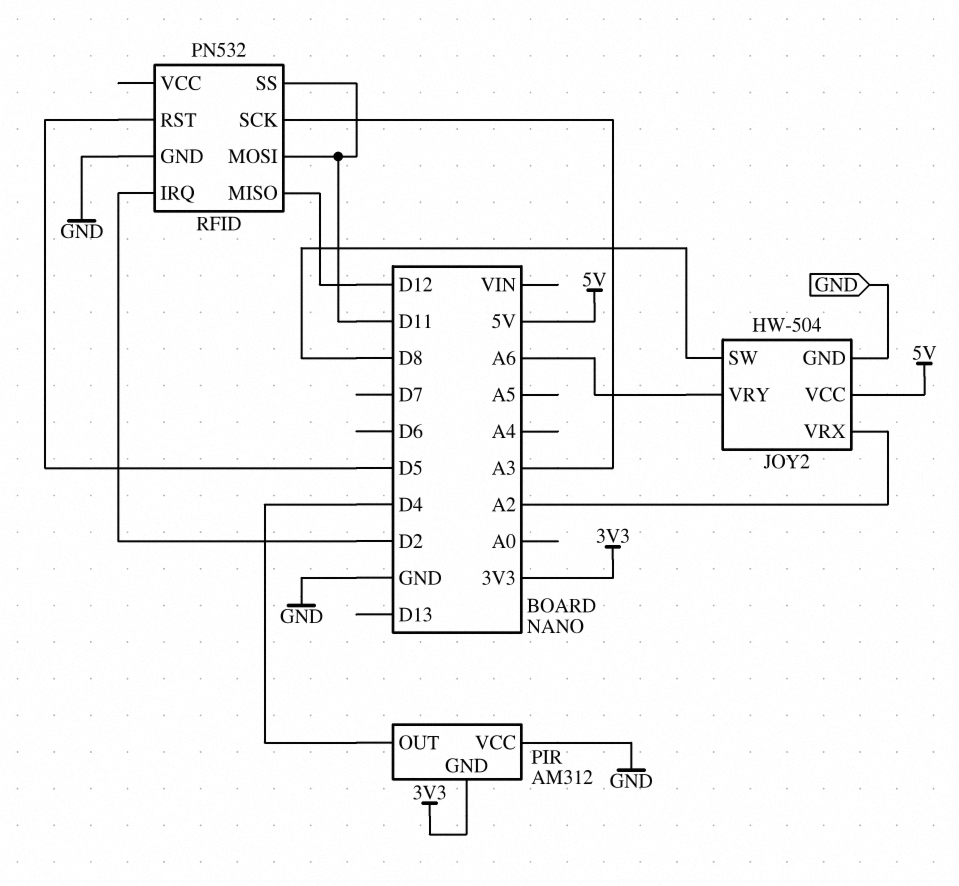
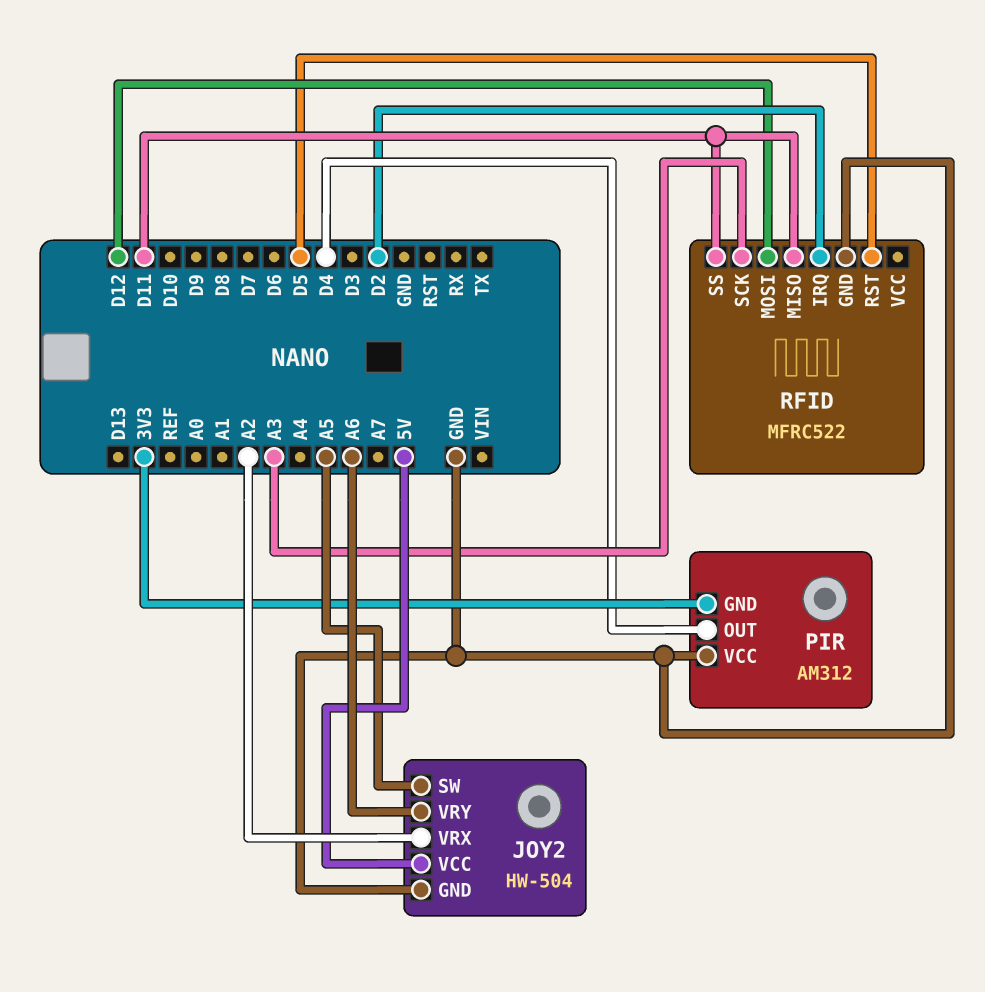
JOY2 pin SW: D8 -> A5
RFID: PN532 -> MFRC522
RFID pin MISO: D12 -> D11
RFID pin MOSI: D11 -> D12

